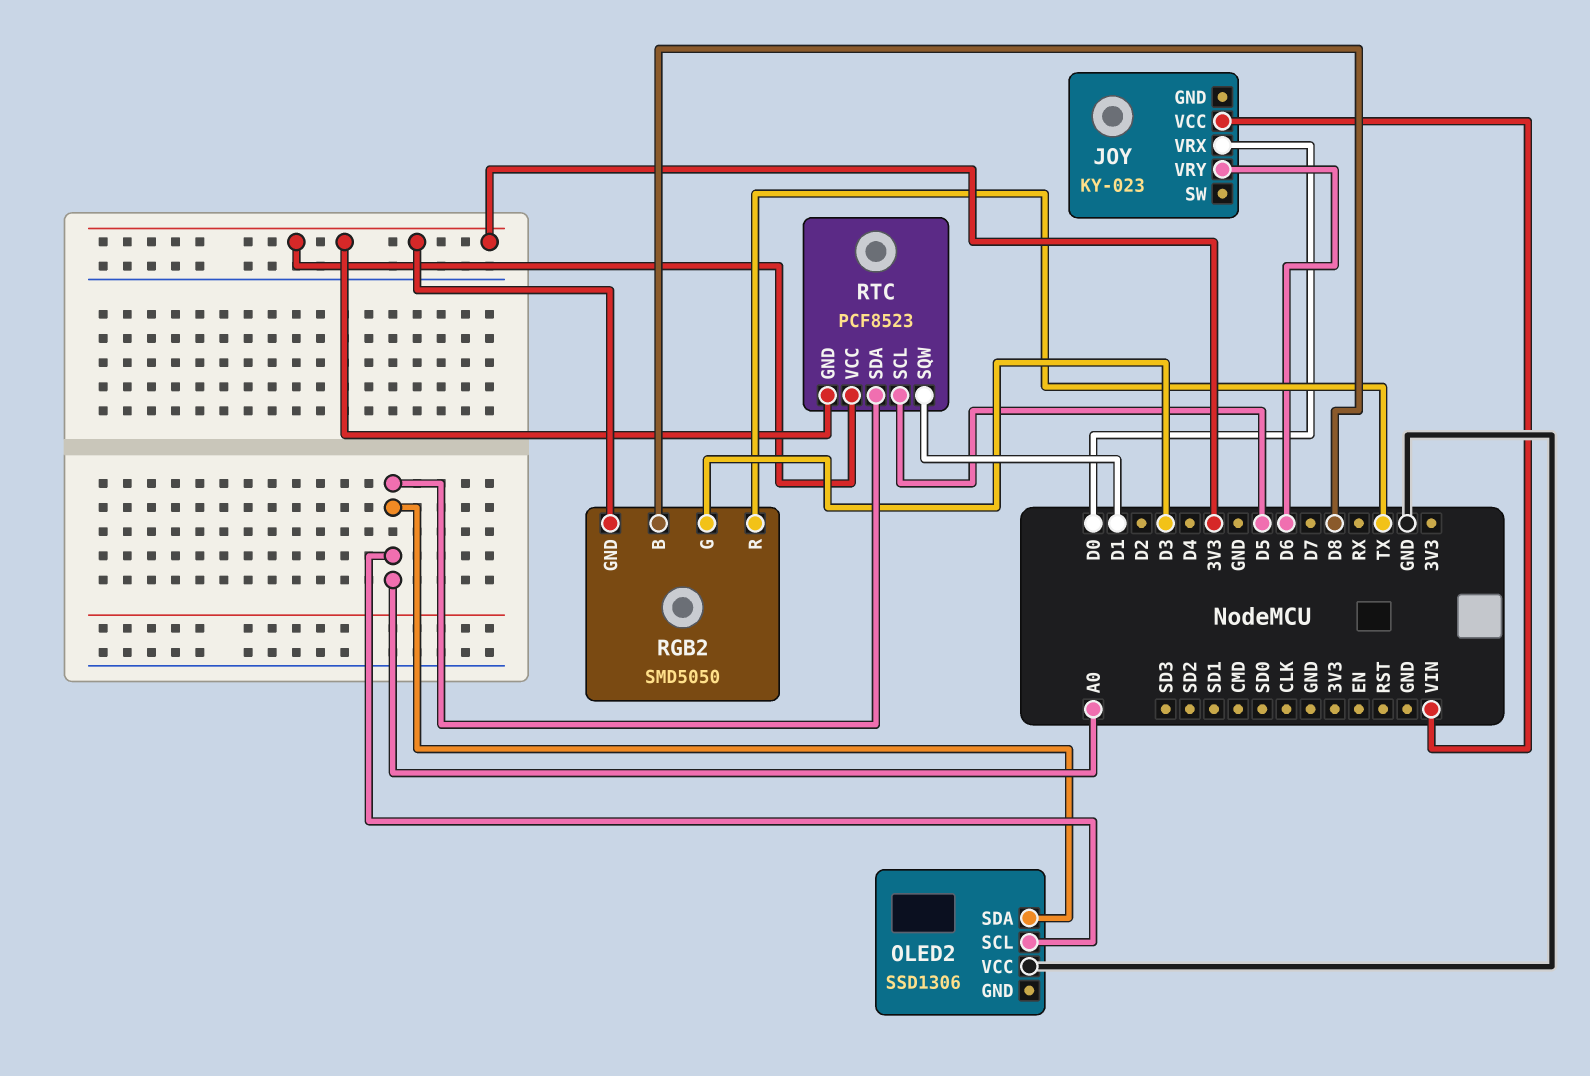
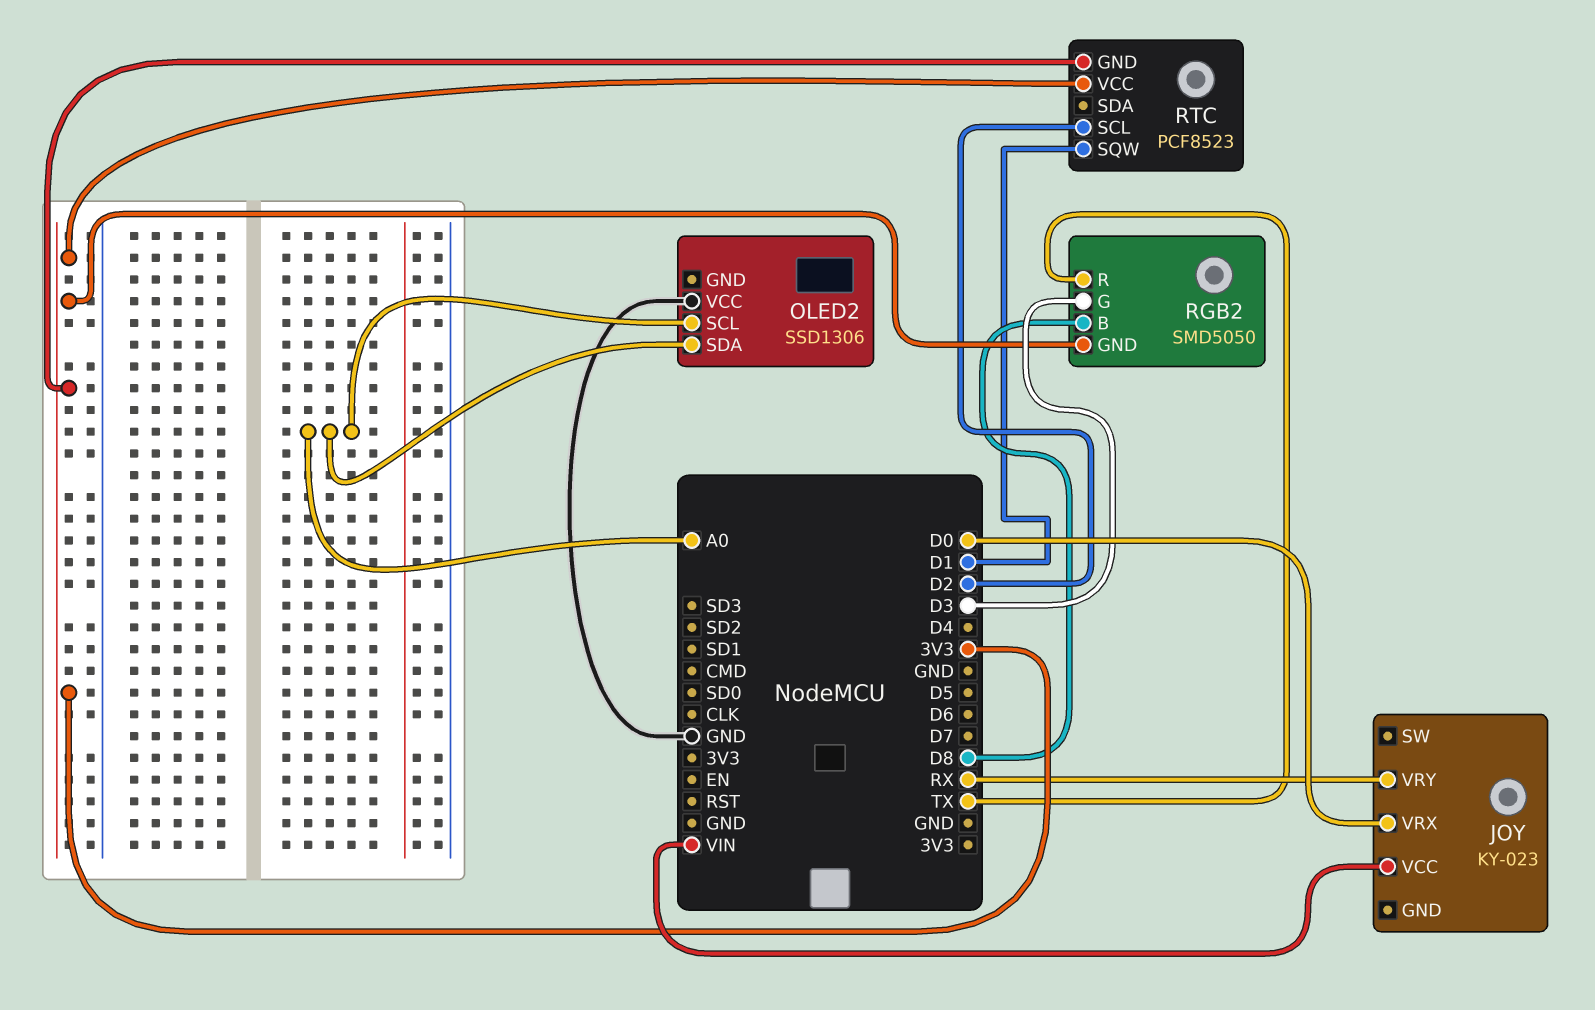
JOY pin VRY: D6 -> RX
RTC pin SCL: D5 -> D2
RTC pin SDA: A0 -> none

